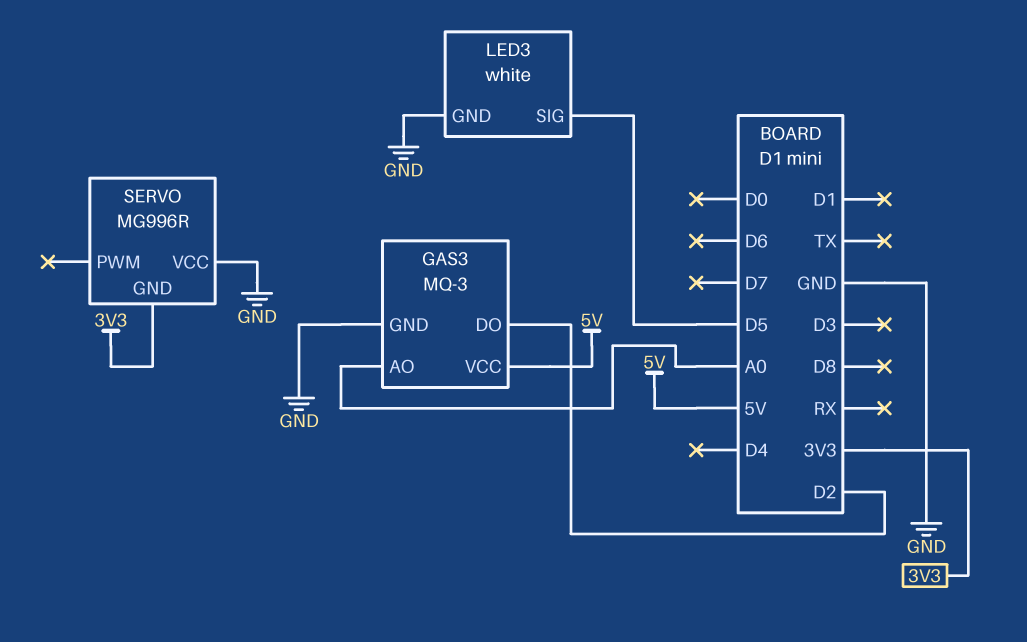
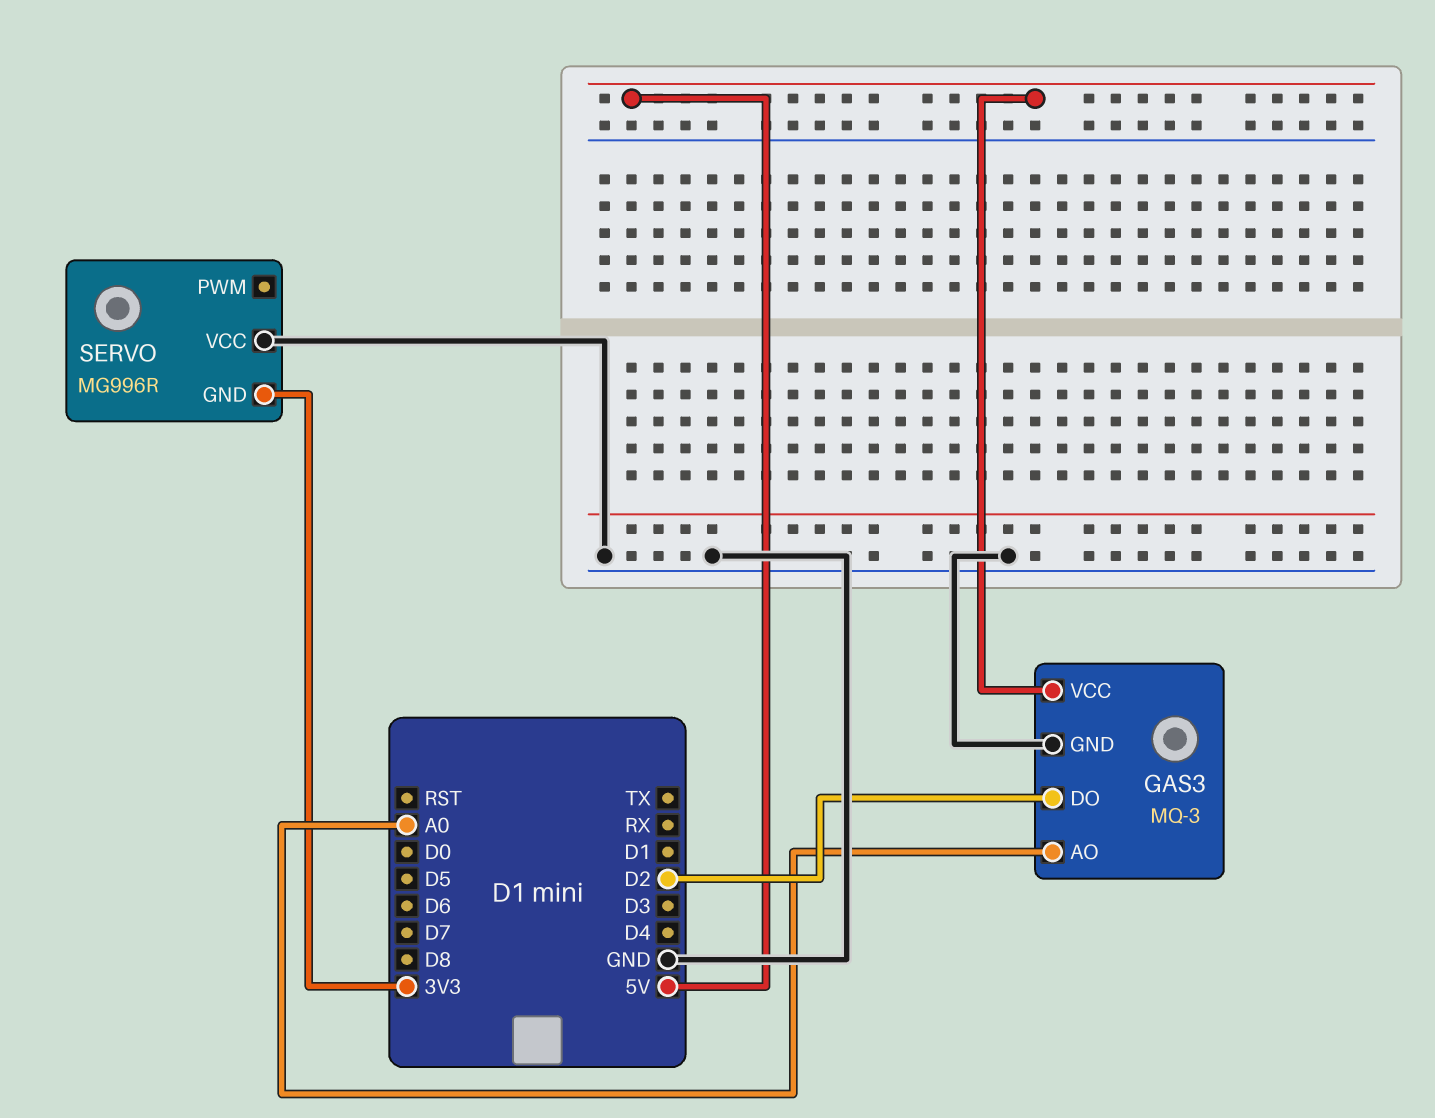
LED3: white -> none
LED3 pin GND: GND -> none
LED3 pin SIG: D5 -> none

